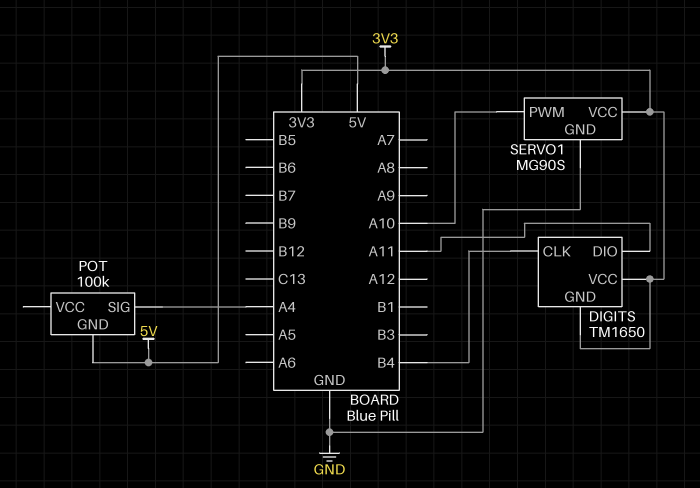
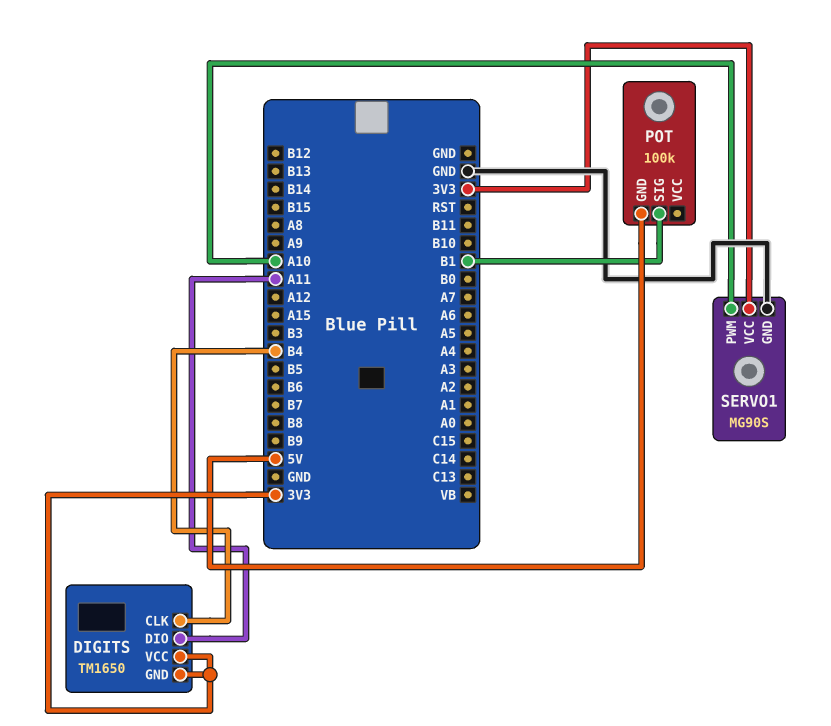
POT pin SIG: A4 -> B1

